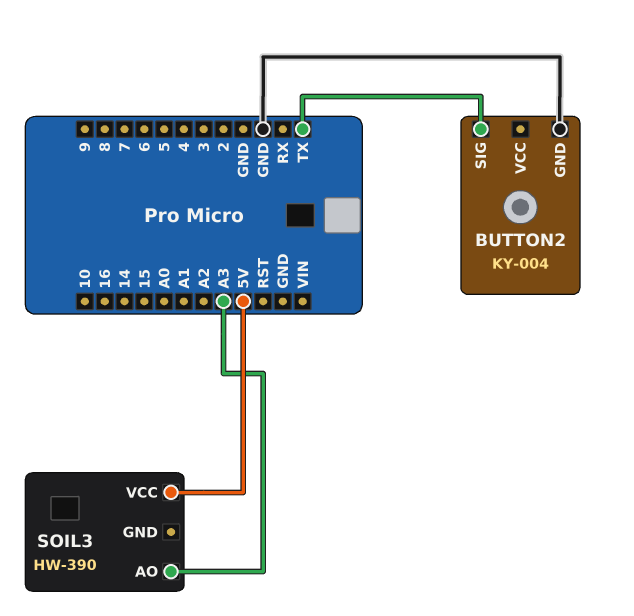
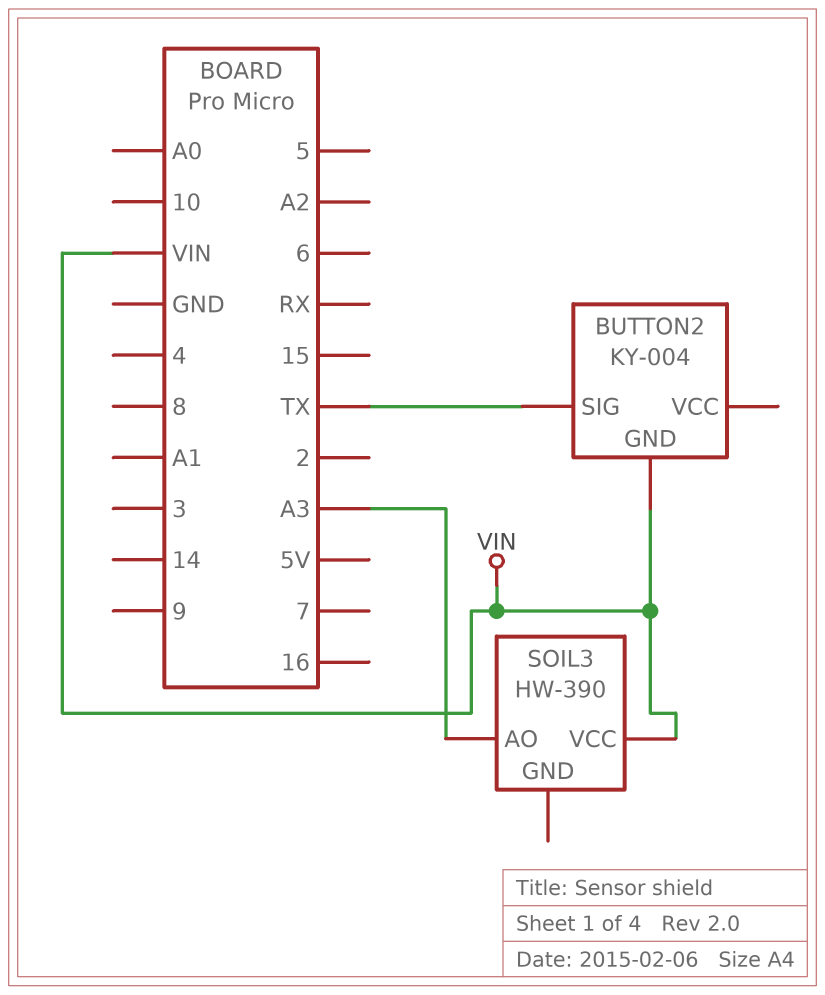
BUTTON2 pin GND: GND -> VIN
SOIL3 pin VCC: 5V -> VIN

